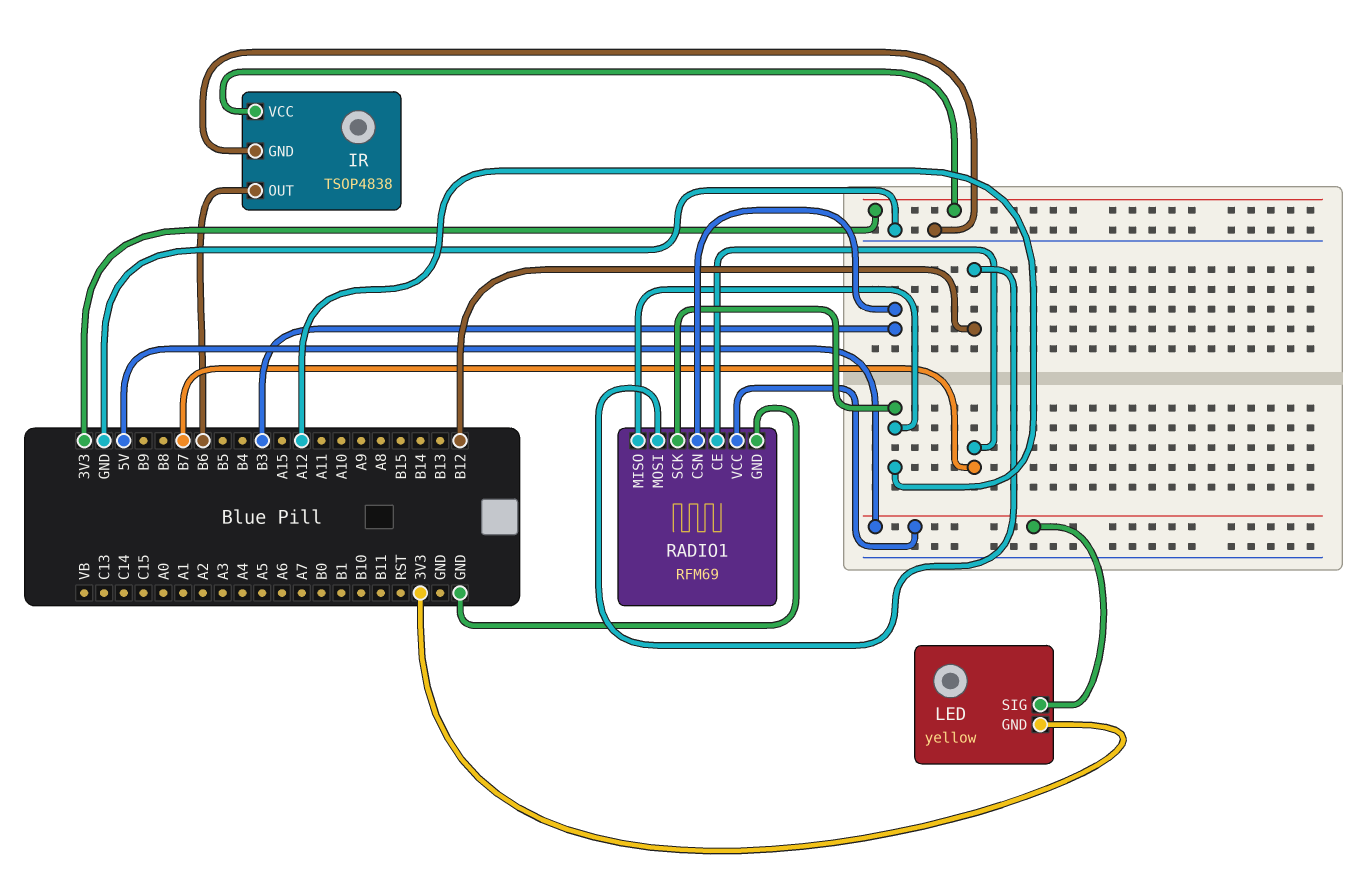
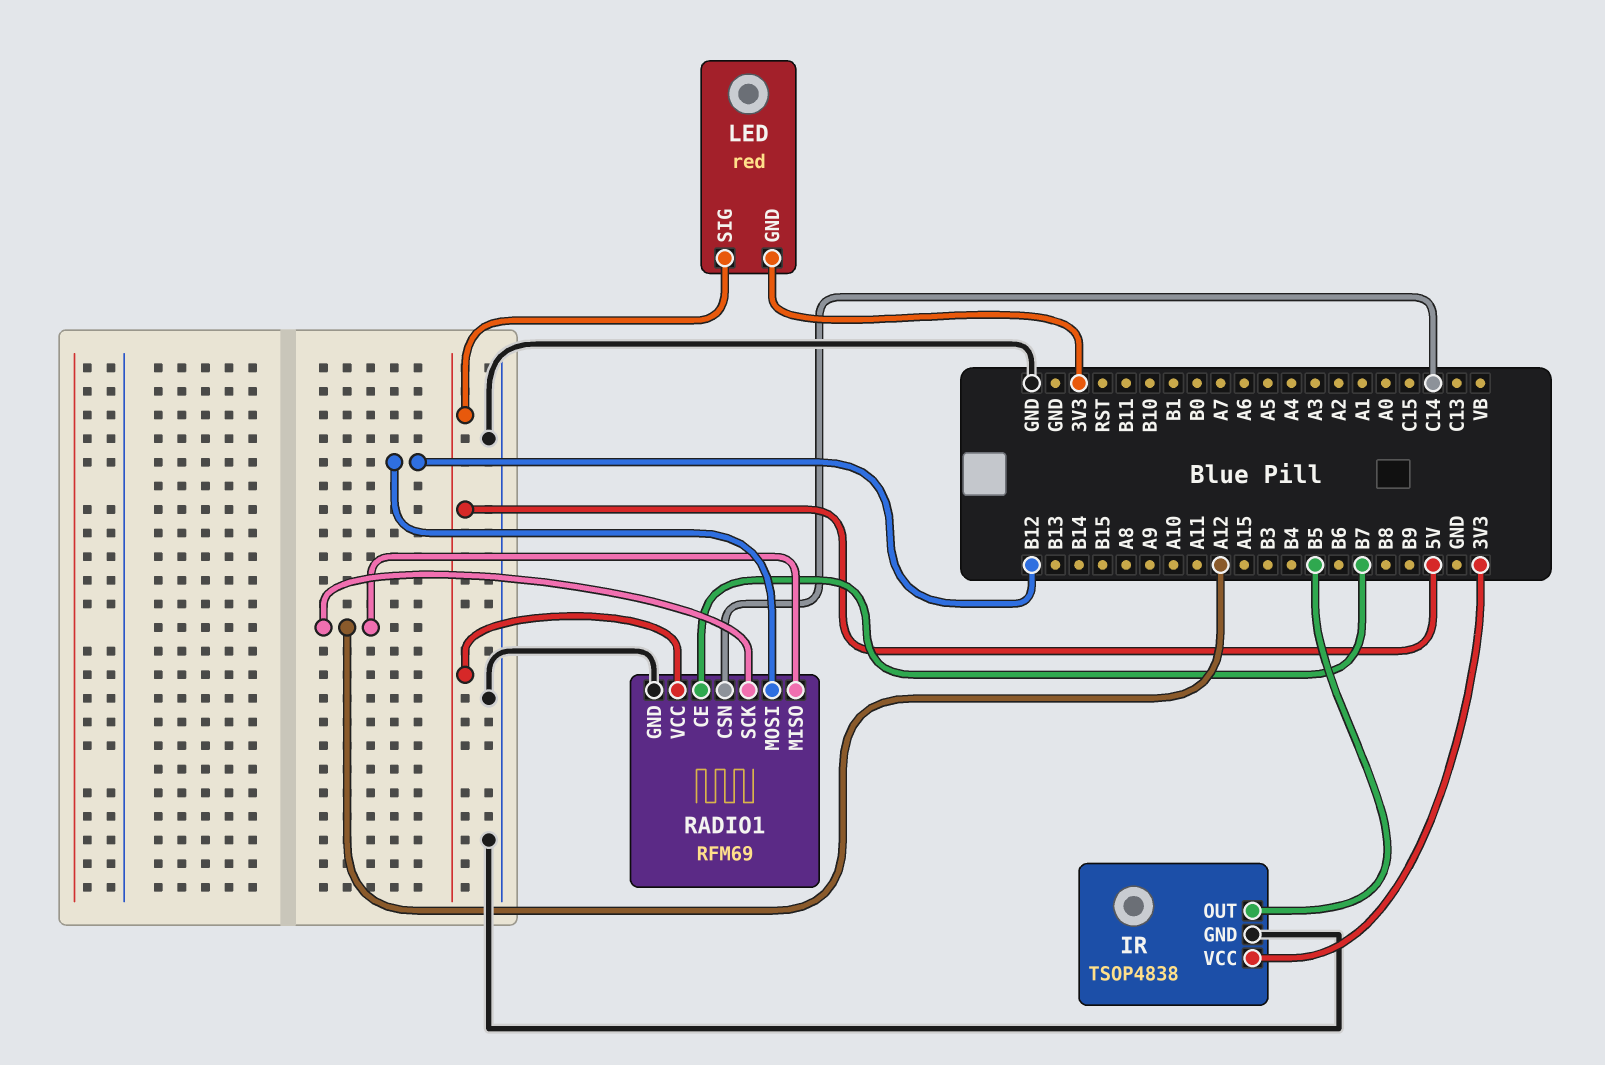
IR pin OUT: B6 -> B5
LED: yellow -> red
RADIO1 pin CSN: B3 -> C14

